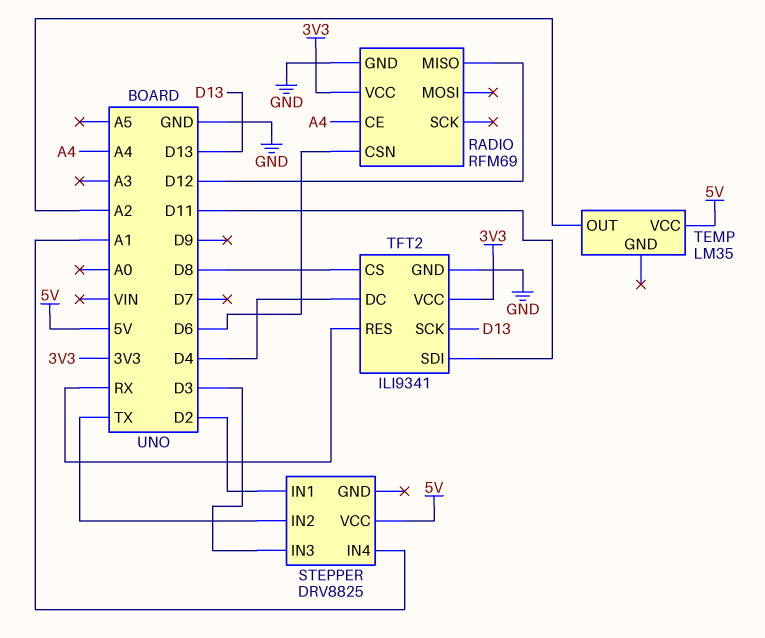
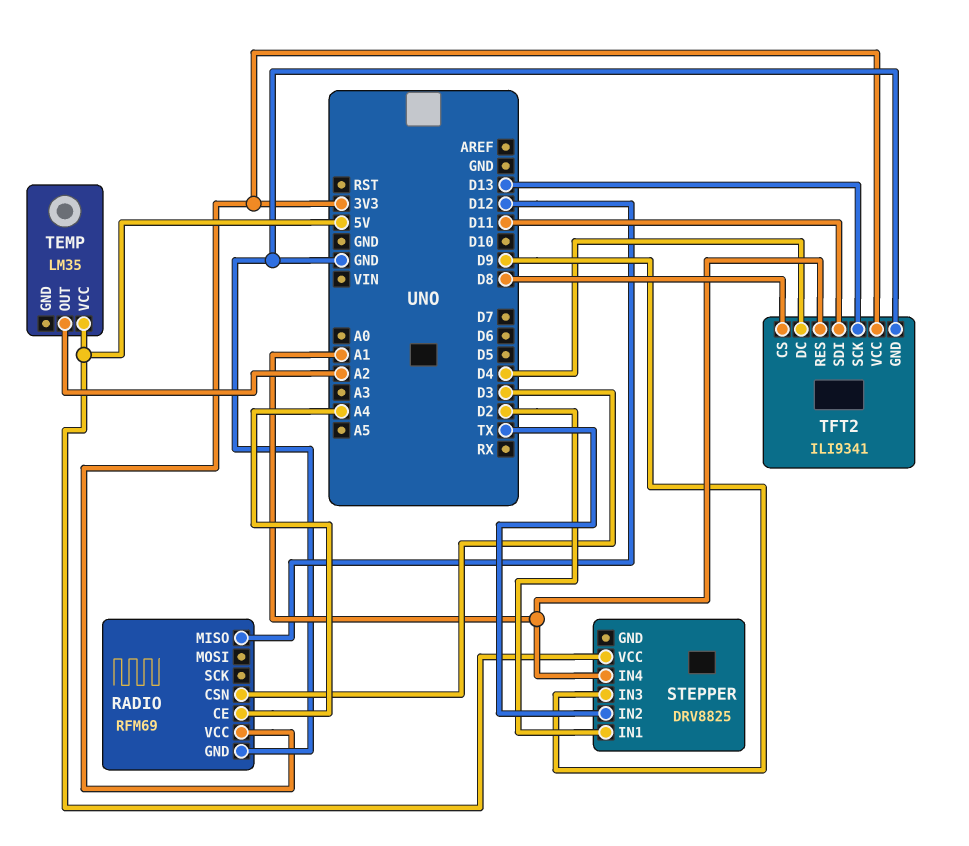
RADIO pin CSN: D6 -> D3
STEPPER pin IN3: D3 -> D9
TFT2 pin RES: RX -> A1

